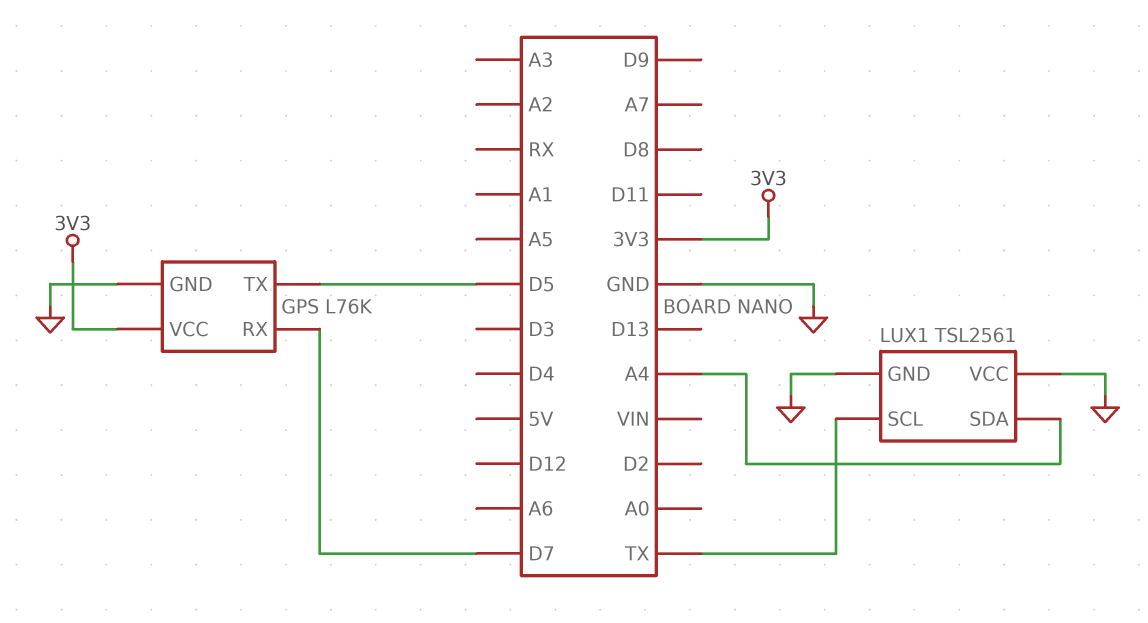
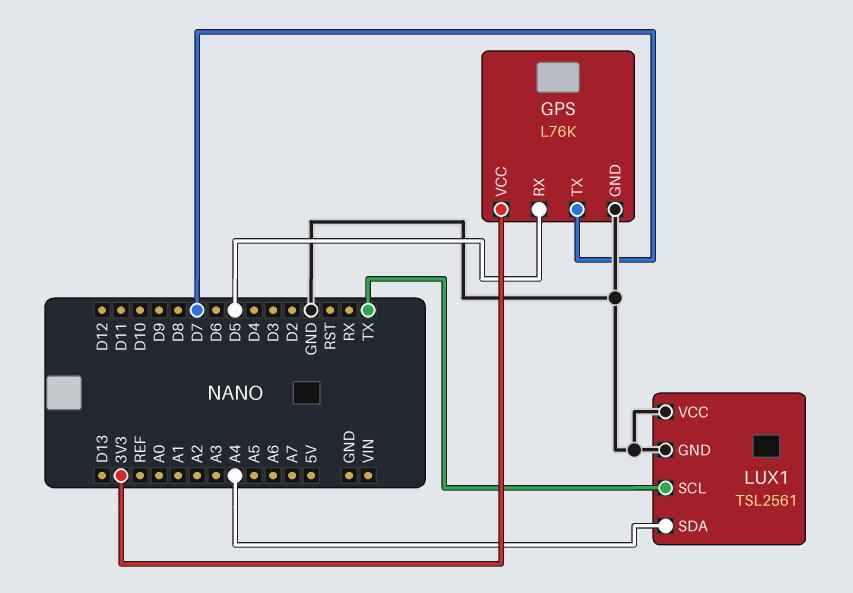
GPS pin RX: D7 -> D5
GPS pin TX: D5 -> D7

